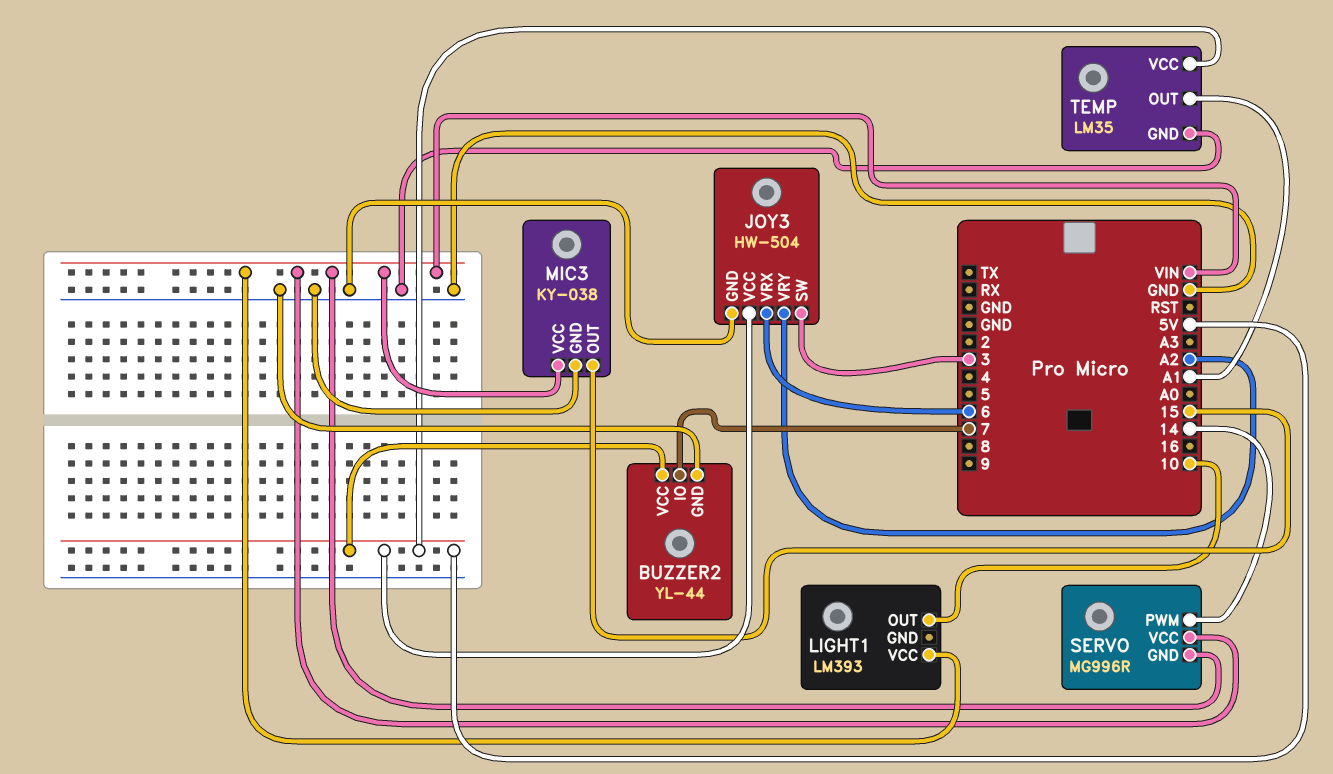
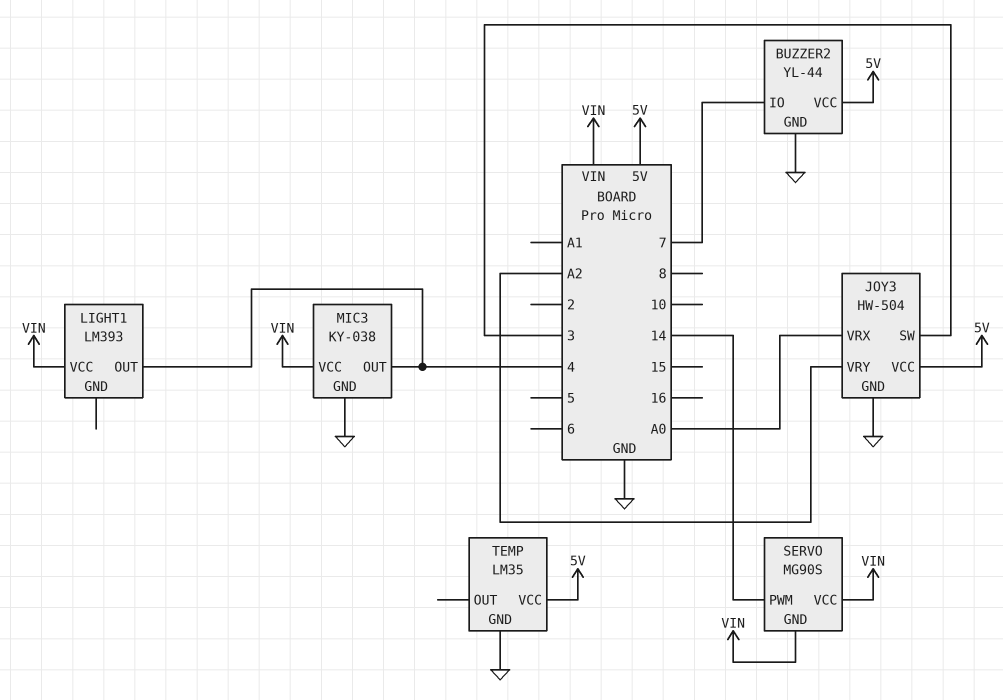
JOY3 pin VRX: 6 -> A0
LIGHT1 pin OUT: 10 -> 4
MIC3 pin OUT: 15 -> 4
SERVO: MG996R -> MG90S
TEMP pin OUT: A1 -> none

